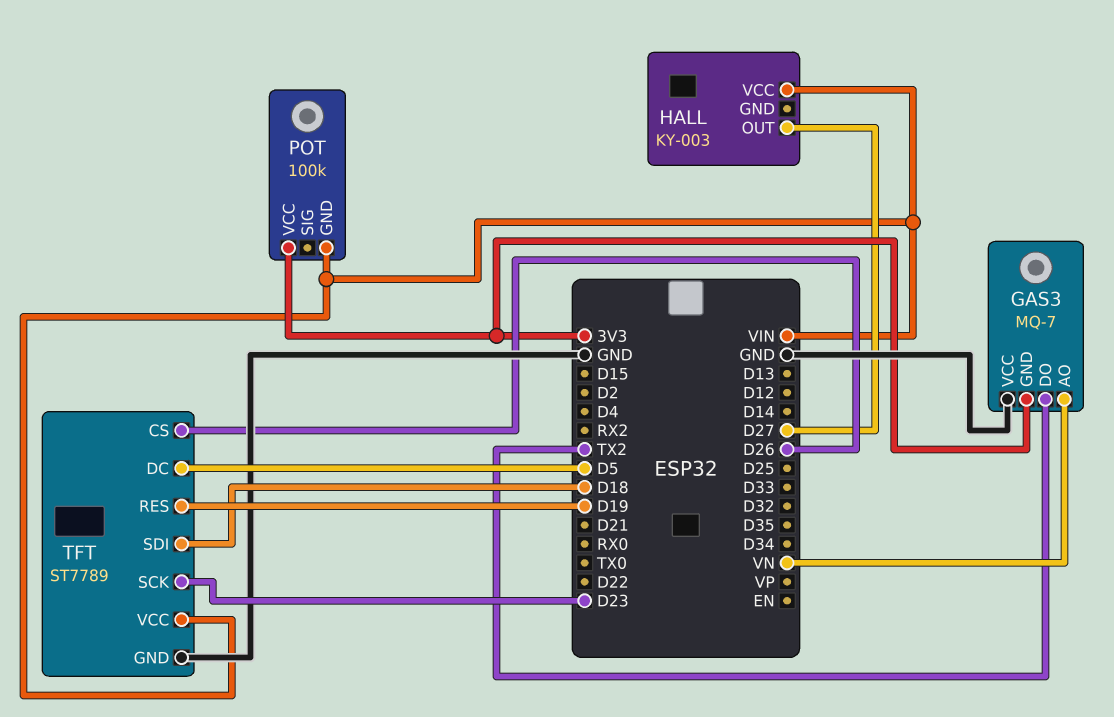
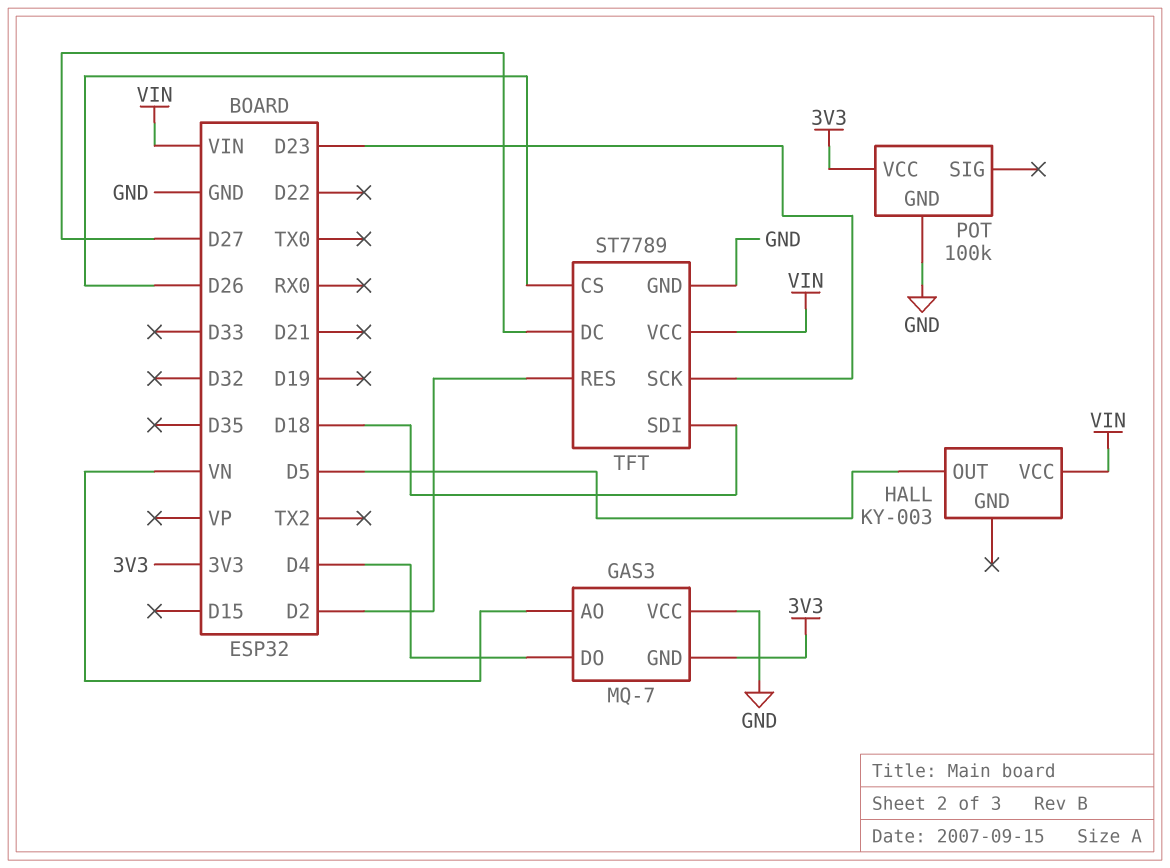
GAS3 pin DO: TX2 -> D4
HALL pin OUT: D27 -> D5
POT pin GND: VIN -> GND
TFT pin DC: D5 -> D27
TFT pin RES: D19 -> D2

